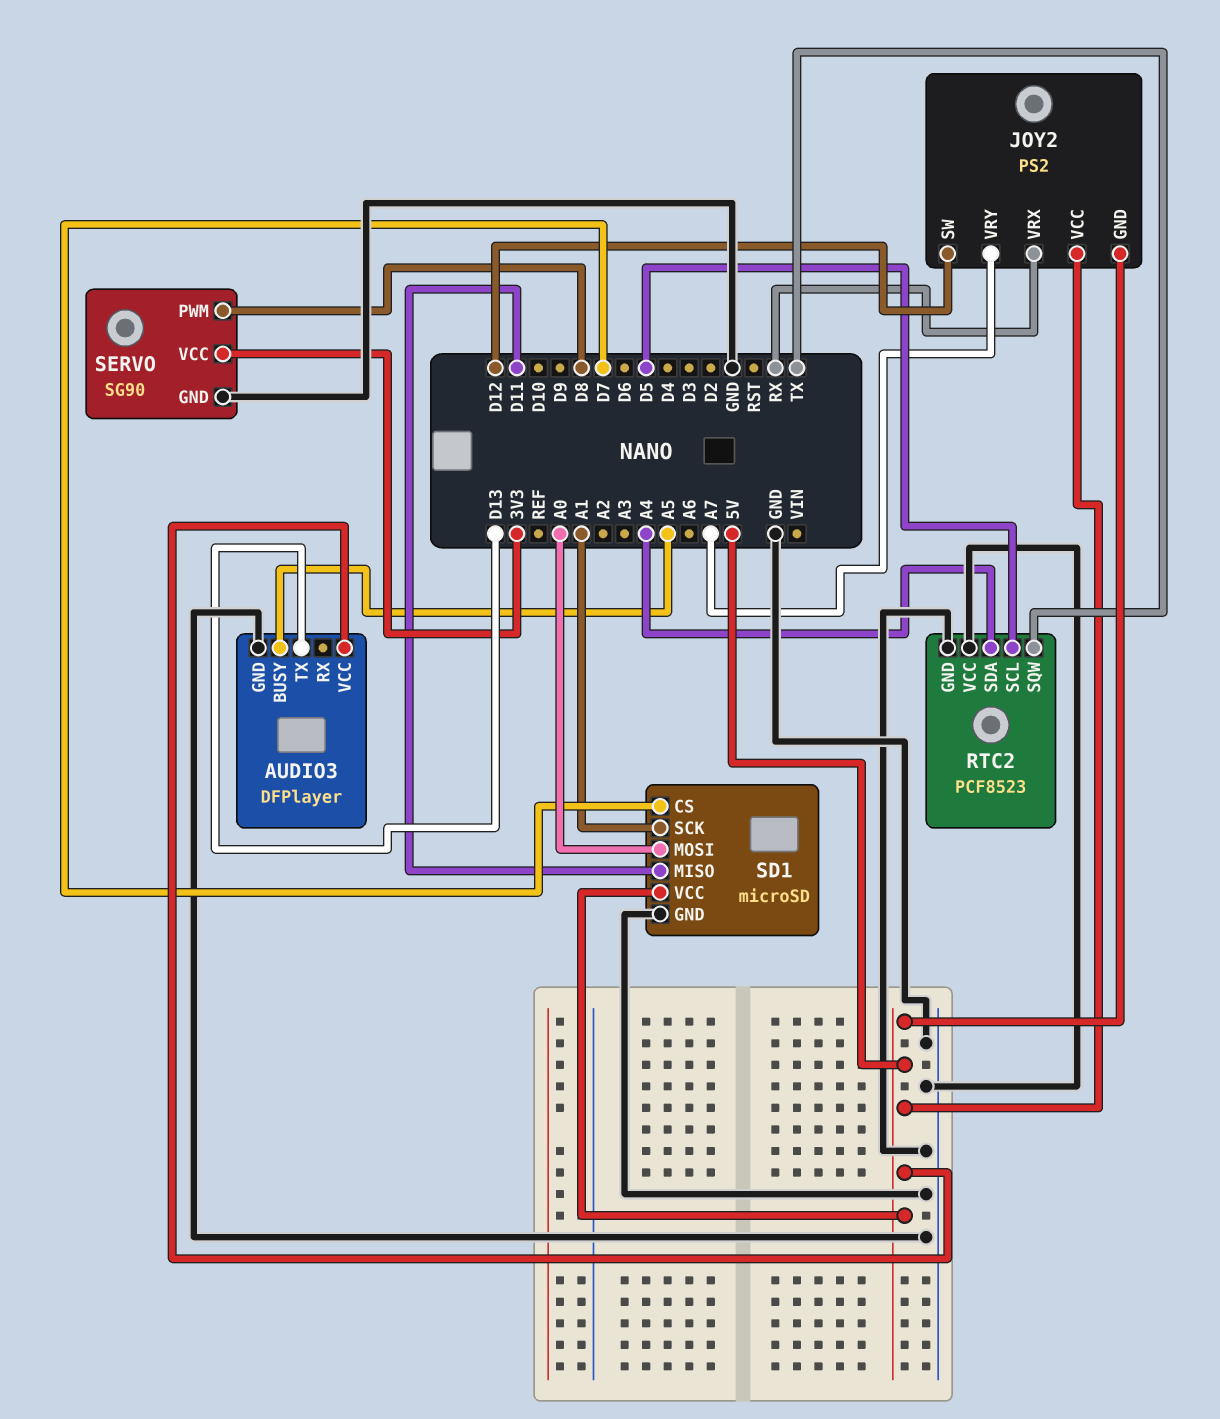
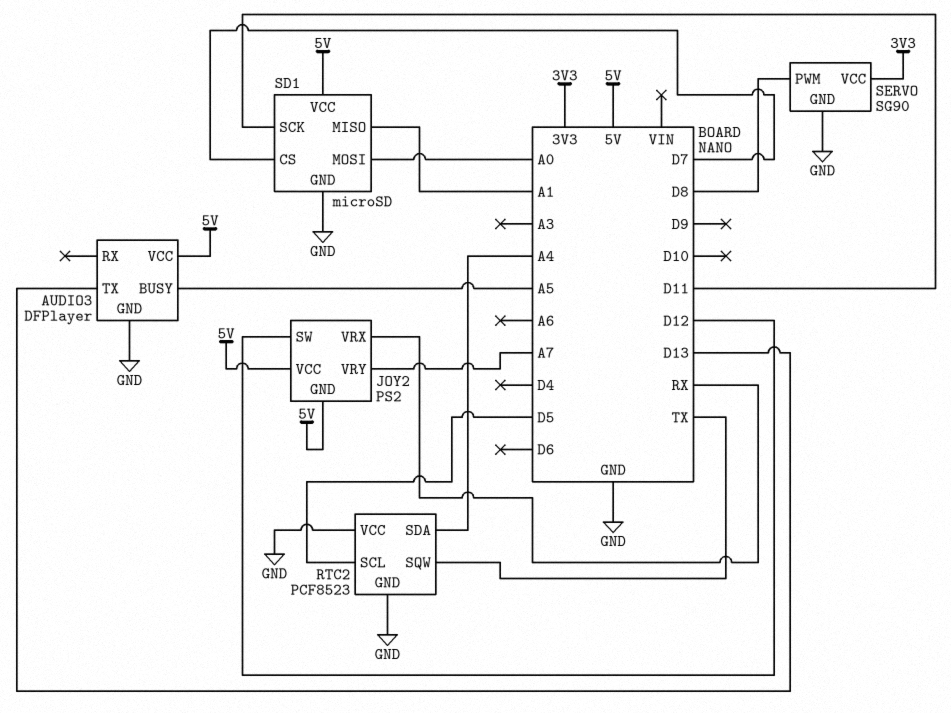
SD1 pin MISO: D11 -> A1
SD1 pin SCK: A1 -> D11

